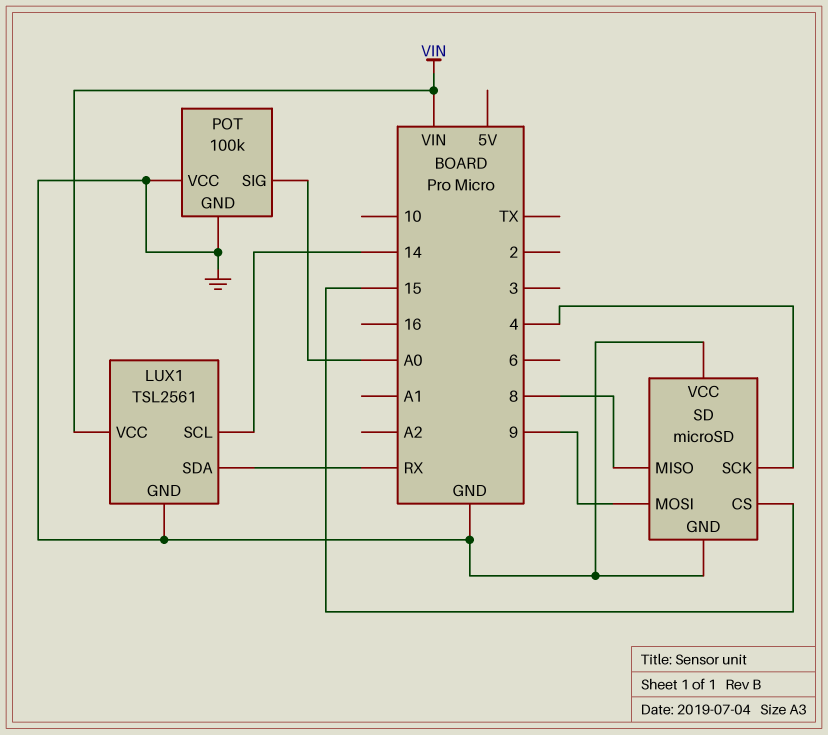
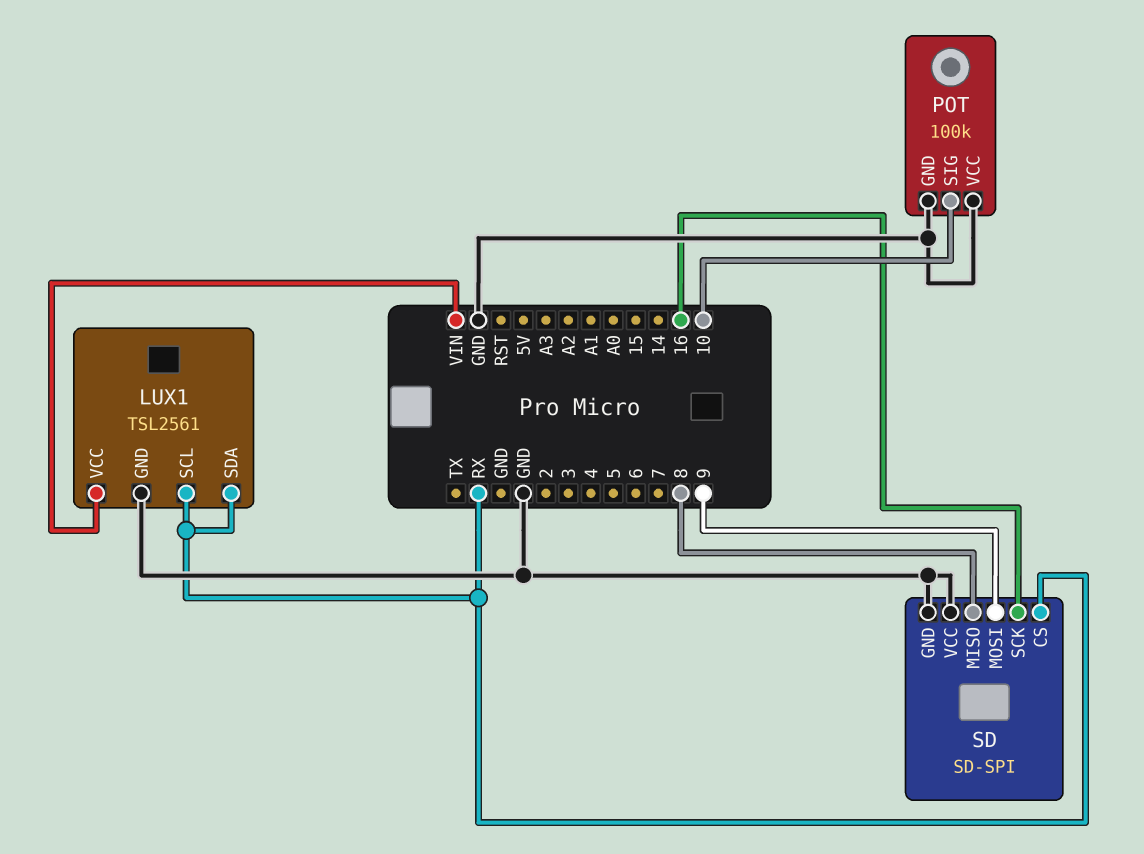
LUX1 pin SCL: 14 -> RX
POT pin SIG: A0 -> 10
SD: microSD -> SD-SPI
SD pin CS: 15 -> RX
SD pin SCK: 4 -> 16

